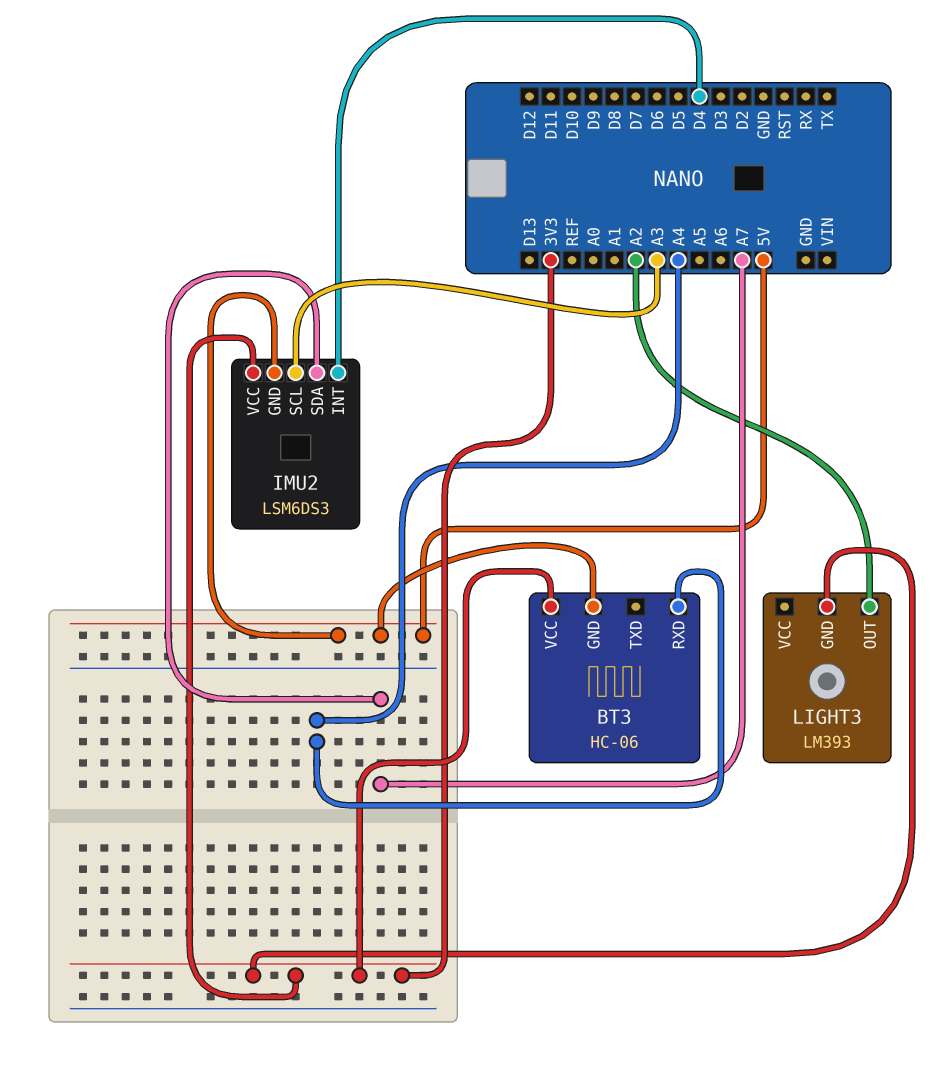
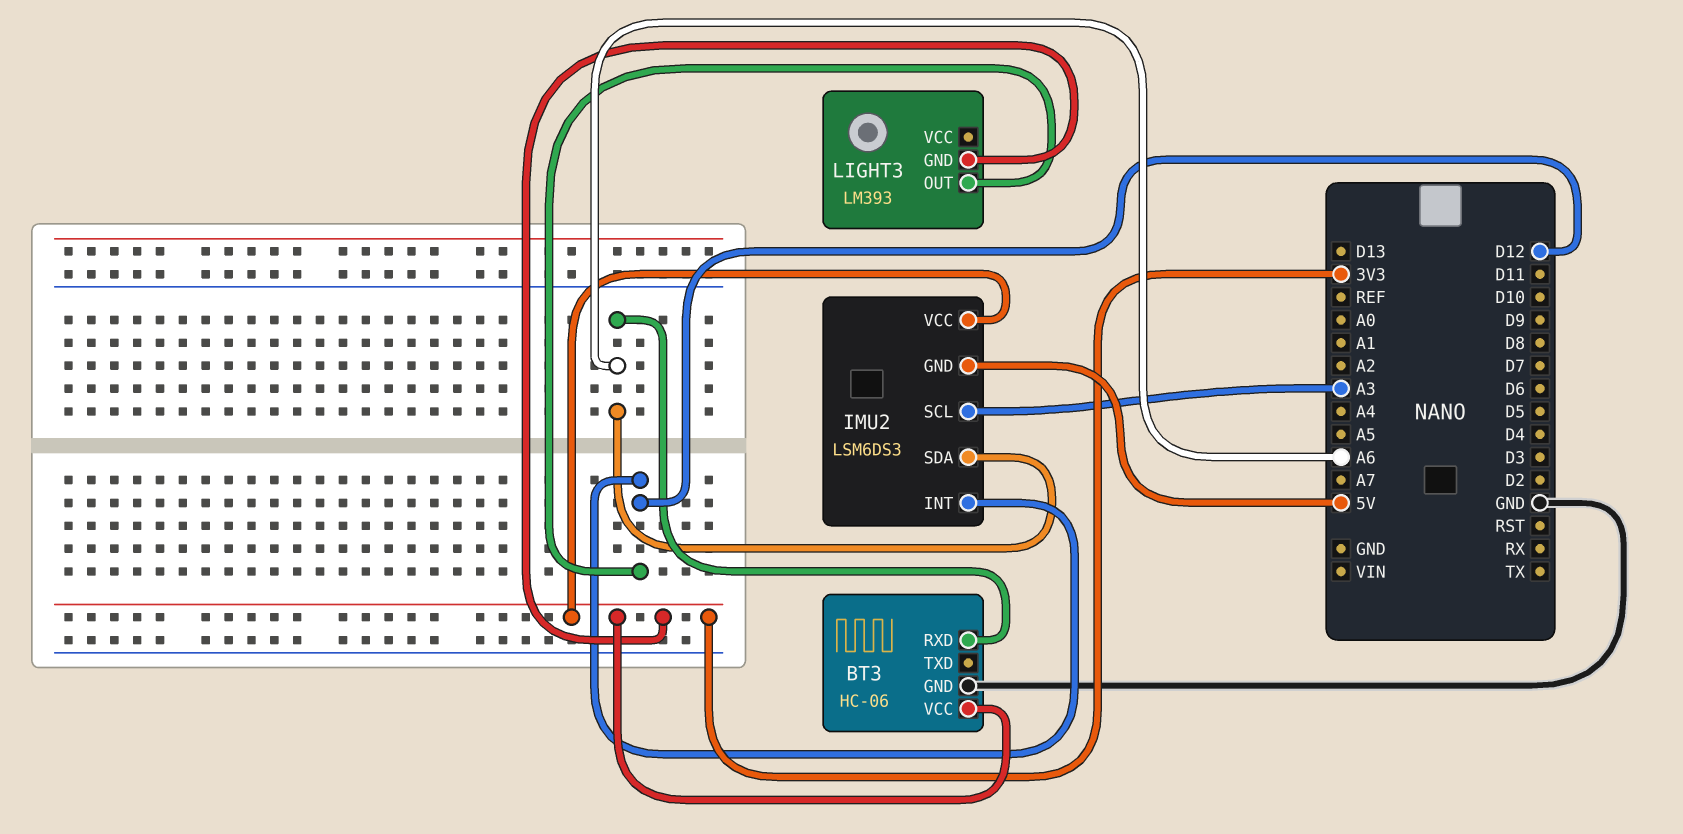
BT3 pin GND: 5V -> GND
BT3 pin RXD: A4 -> A6
IMU2 pin INT: D4 -> D12
IMU2 pin SDA: A7 -> A6
LIGHT3 pin OUT: A2 -> D12

